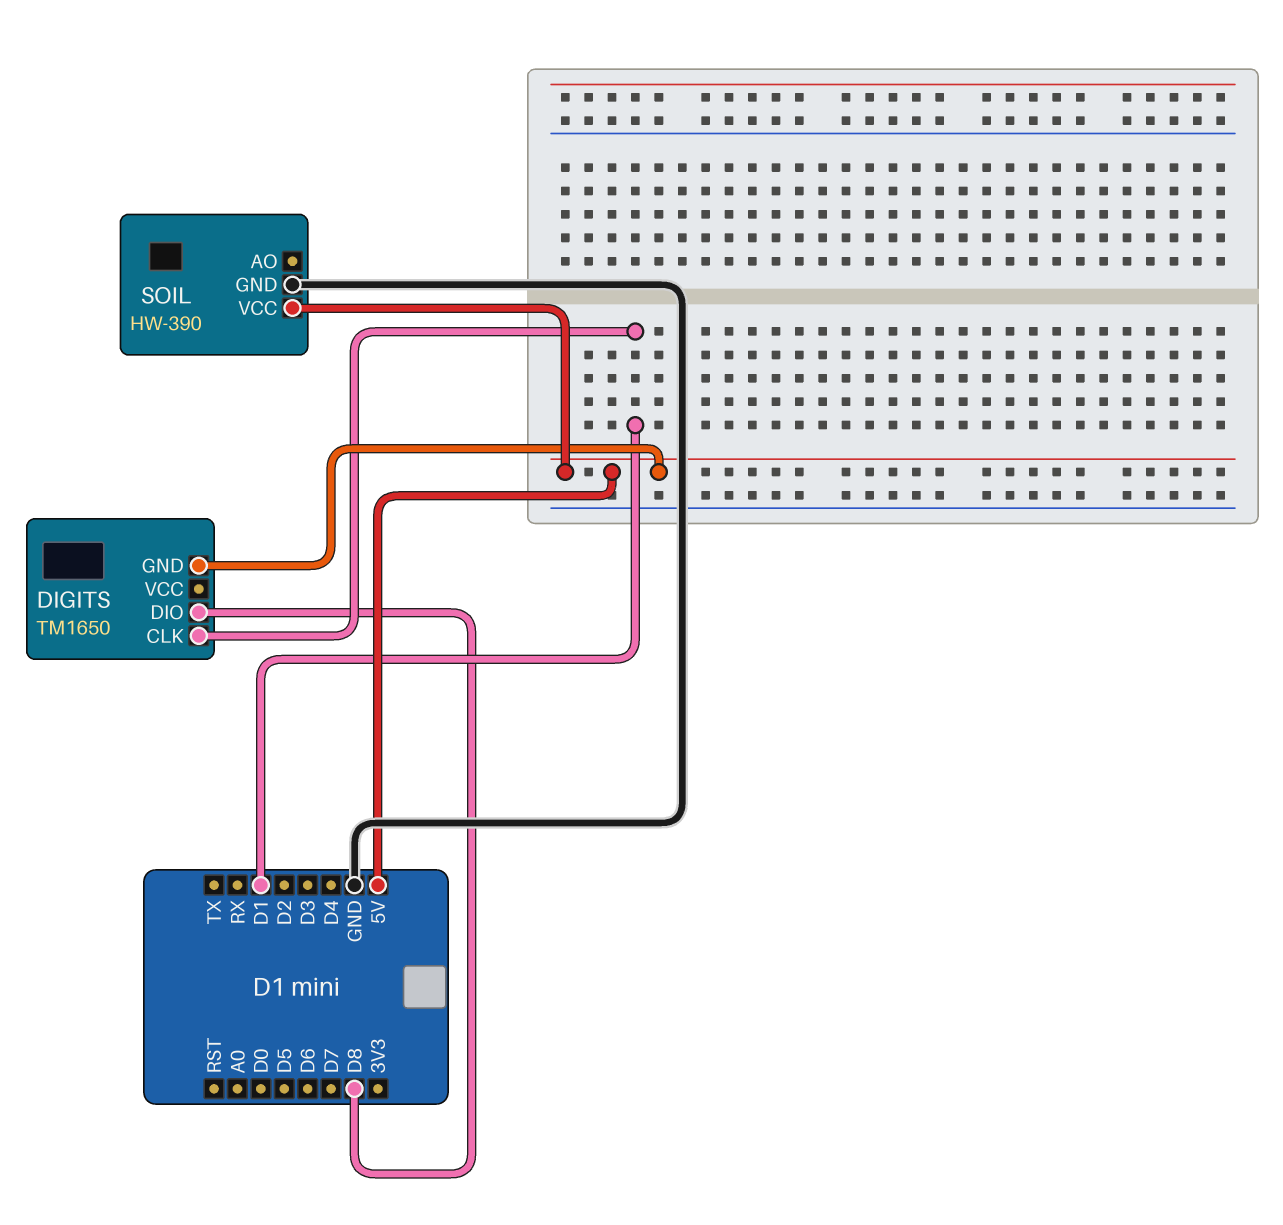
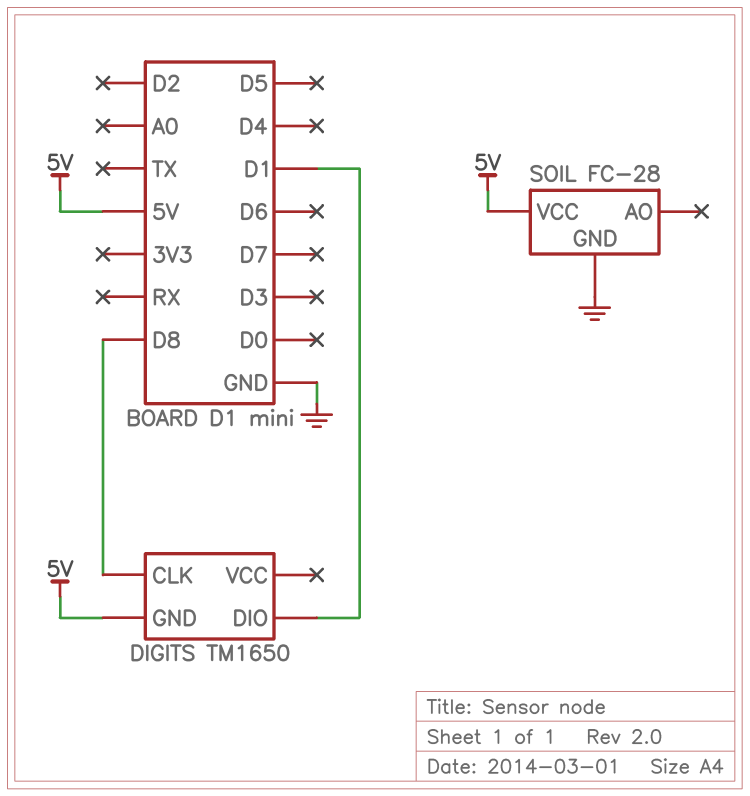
DIGITS pin CLK: D1 -> D8
DIGITS pin DIO: D8 -> D1
SOIL: HW-390 -> FC-28

